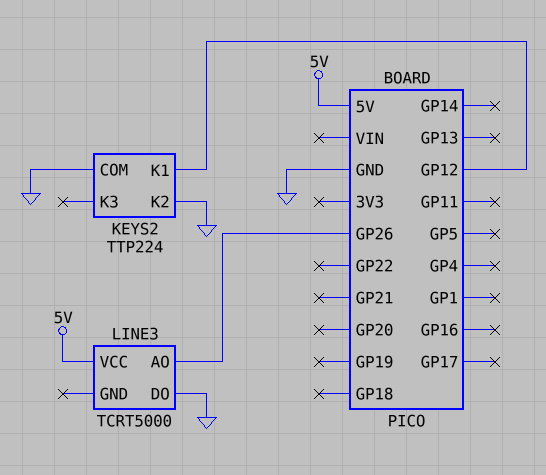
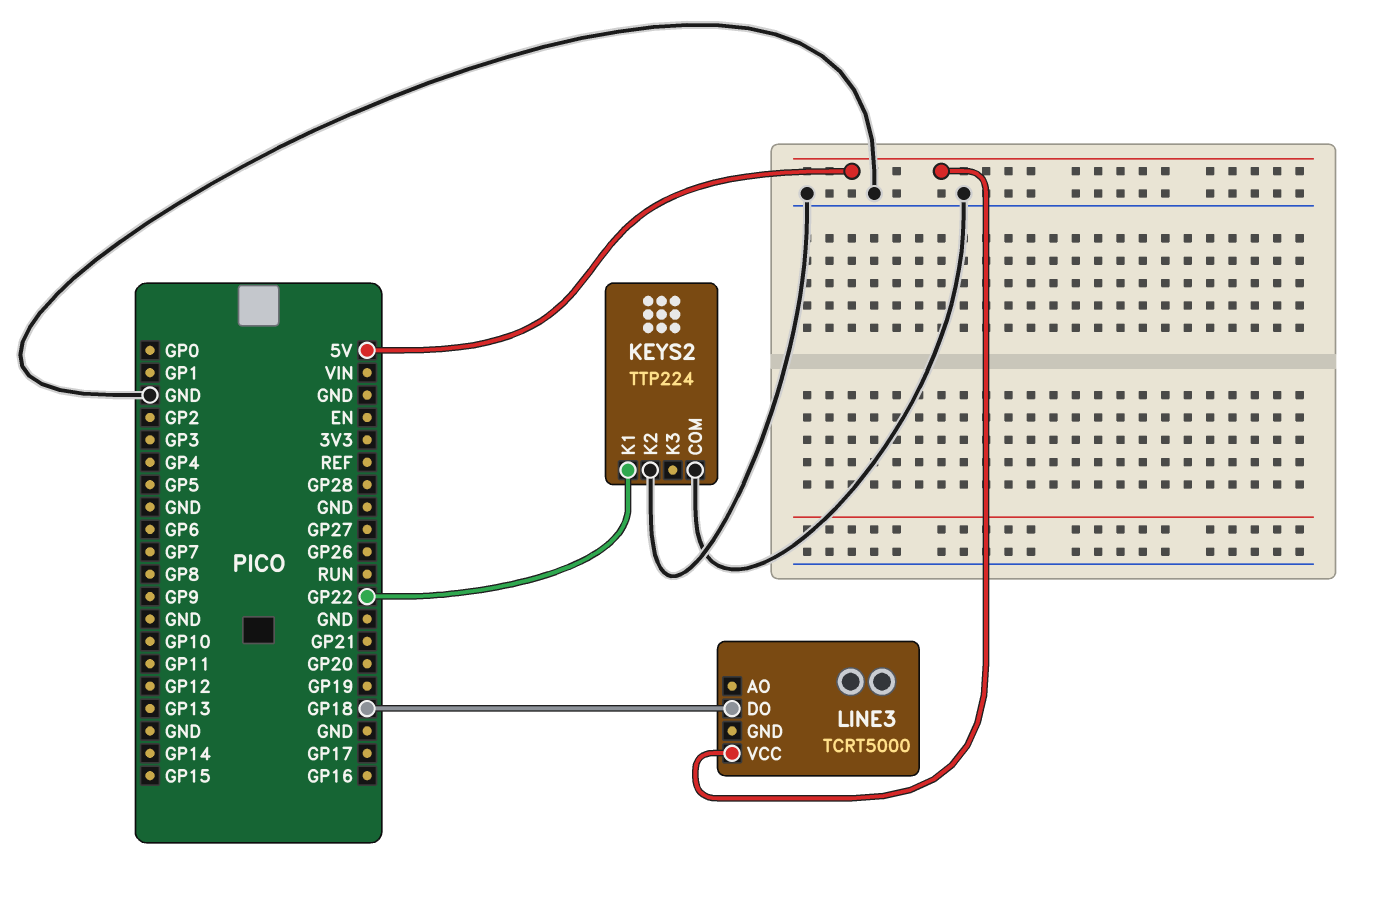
KEYS2 pin K1: GP12 -> GP22
LINE3 pin AO: GP26 -> none
LINE3 pin DO: GND -> GP18

